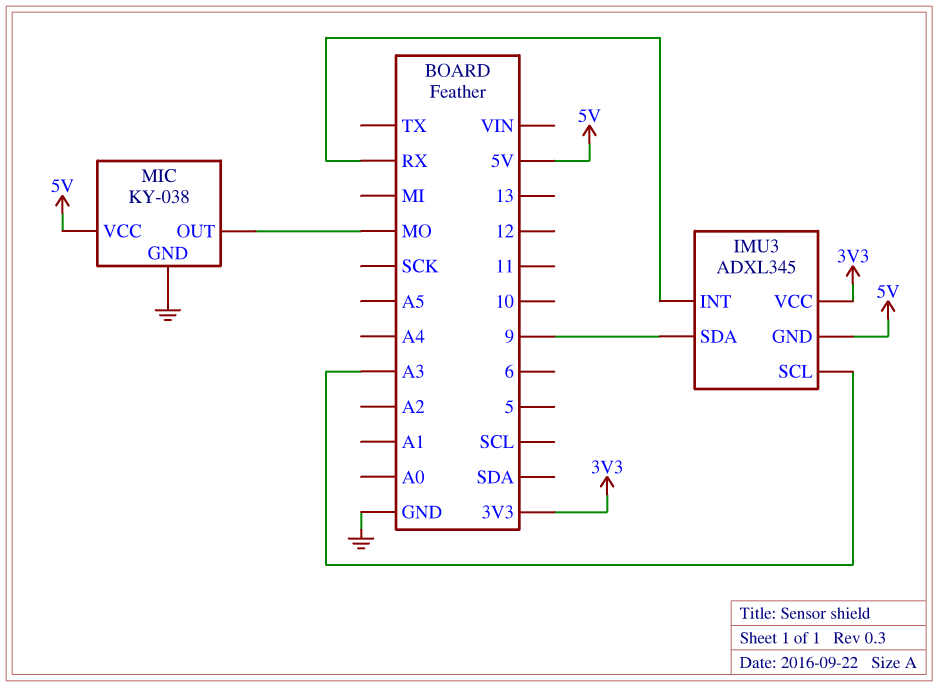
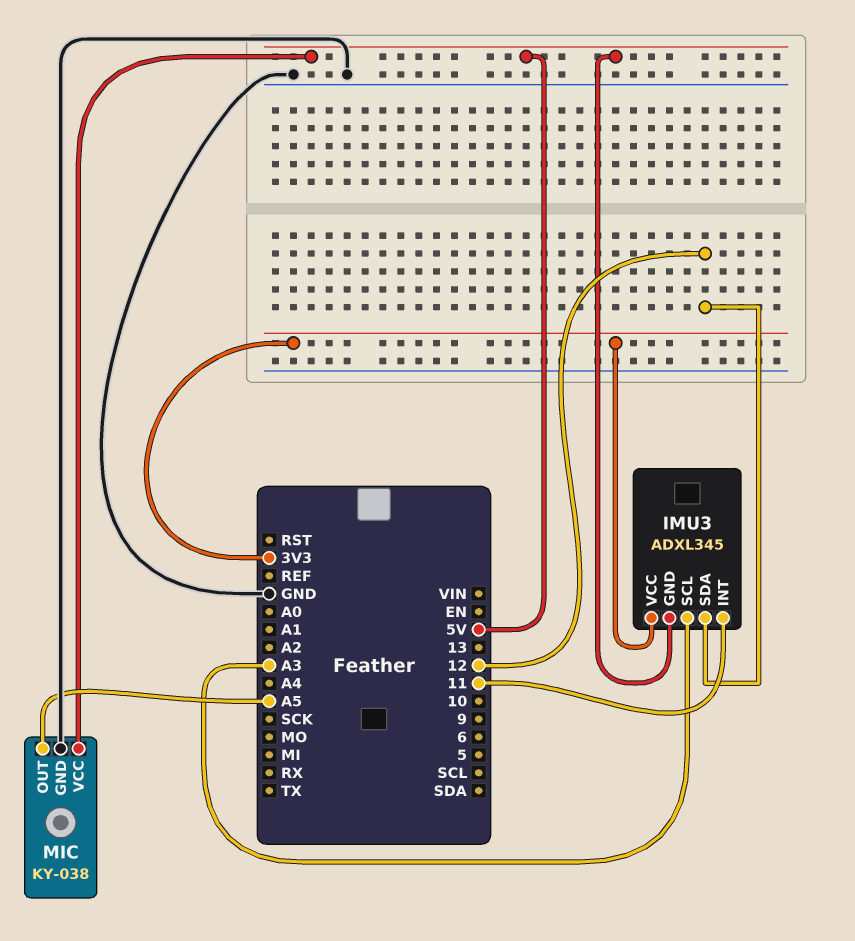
IMU3 pin INT: RX -> 11
IMU3 pin SDA: 9 -> 12
MIC pin OUT: MO -> A5

